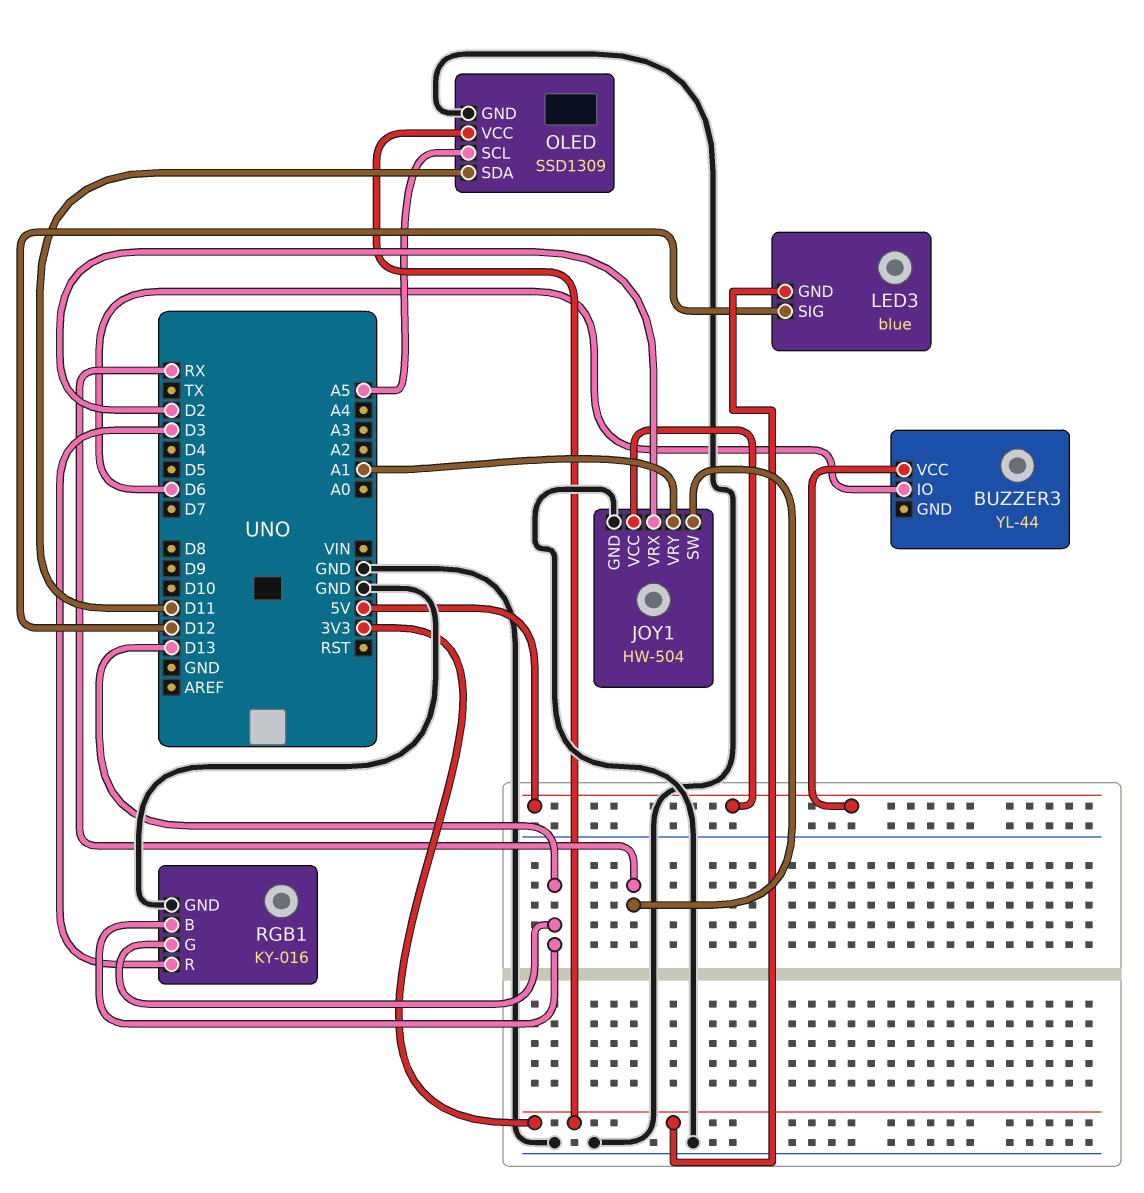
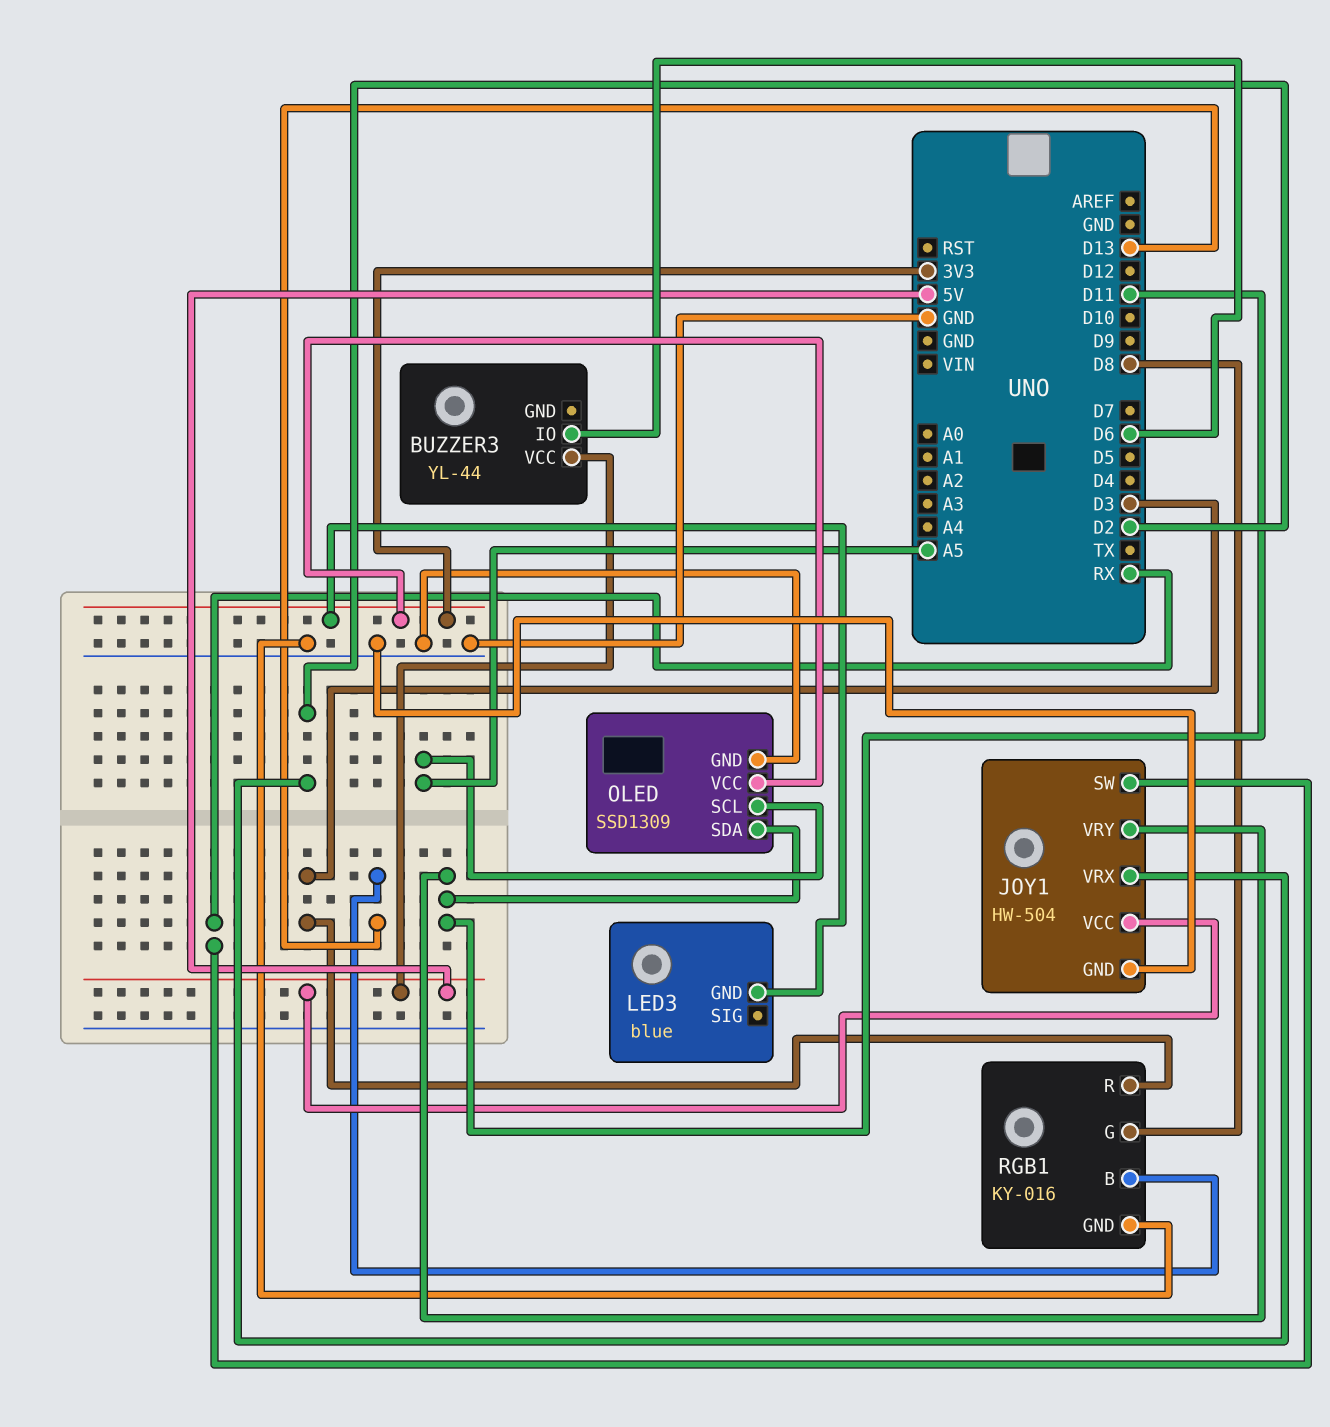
JOY1 pin VRY: A1 -> D11
LED3 pin SIG: D12 -> none
RGB1 pin G: D13 -> D8

